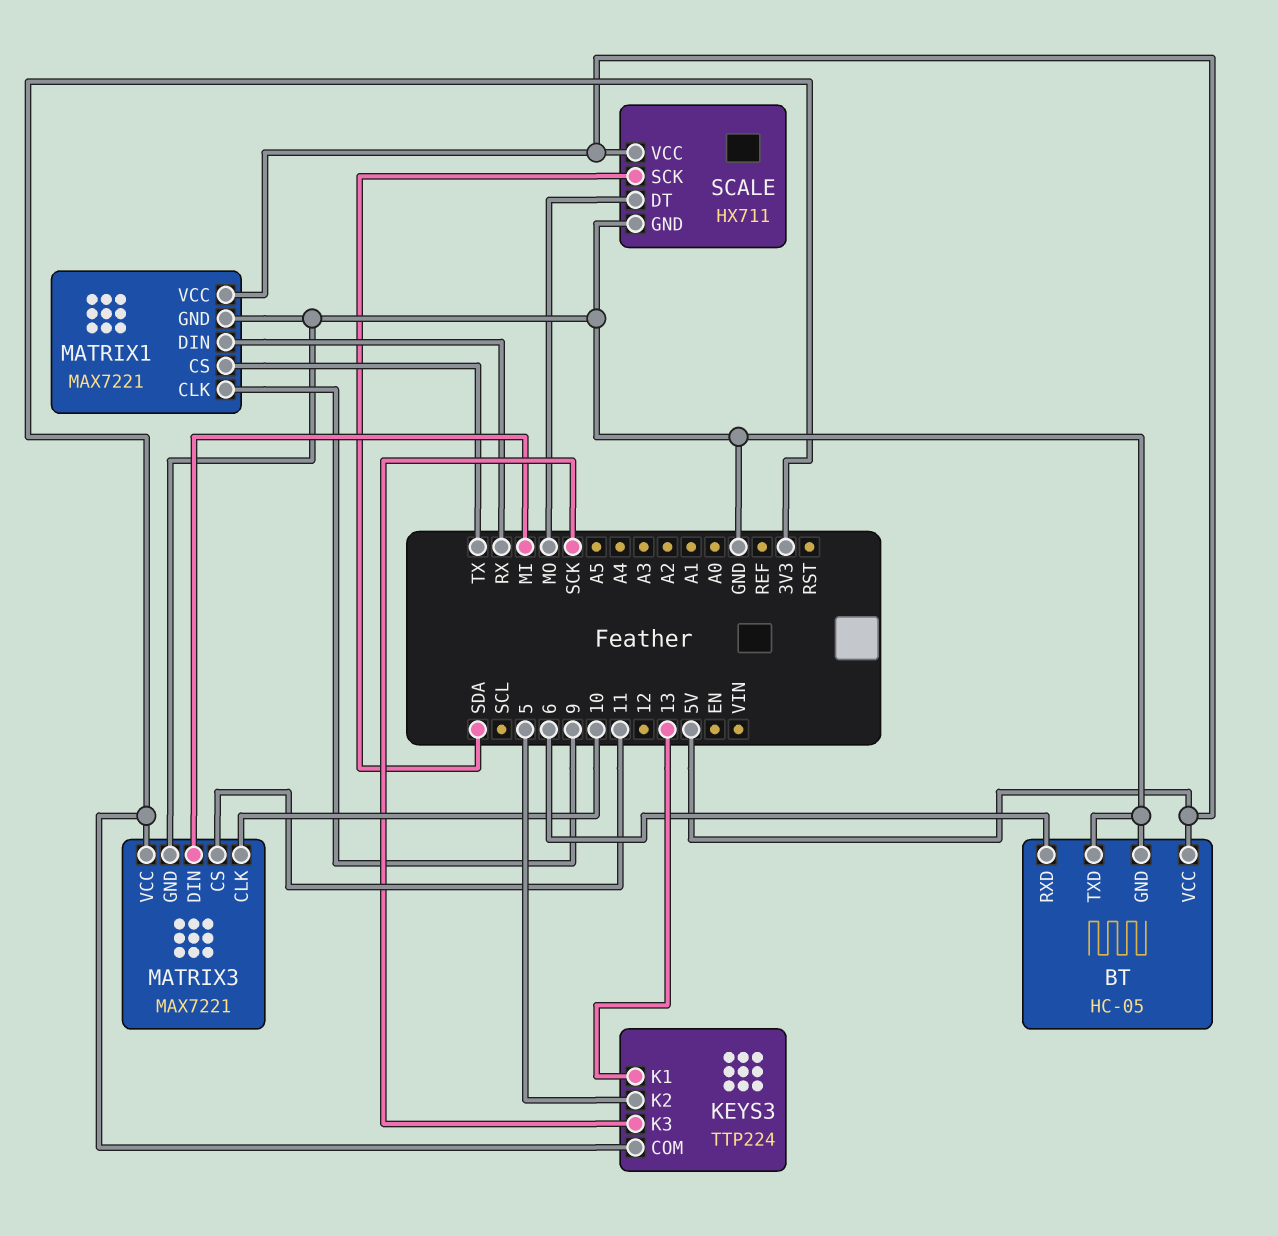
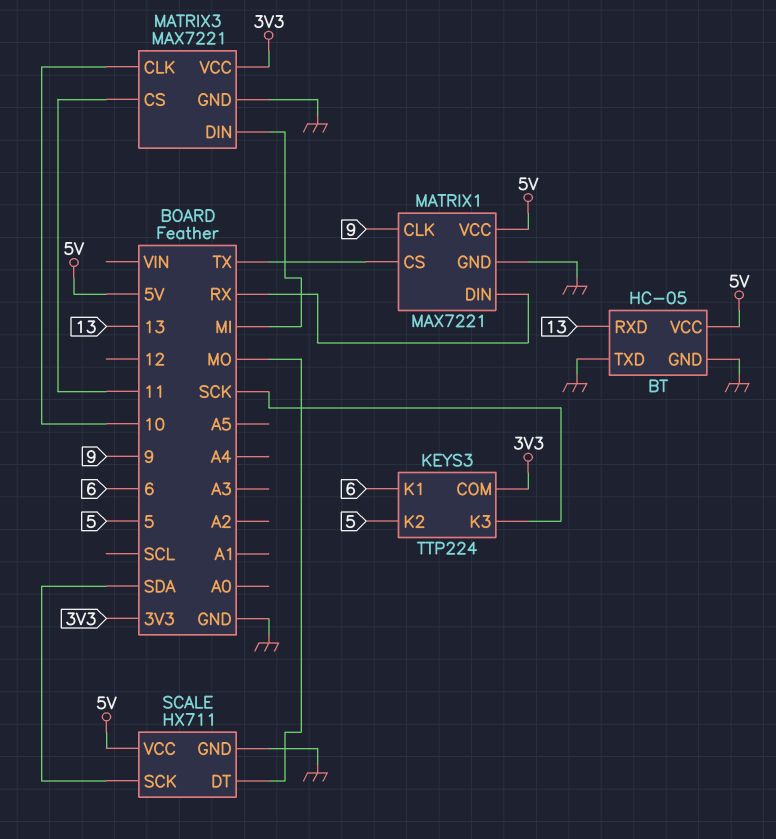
BT pin RXD: 6 -> 13
KEYS3 pin K1: 13 -> 6

